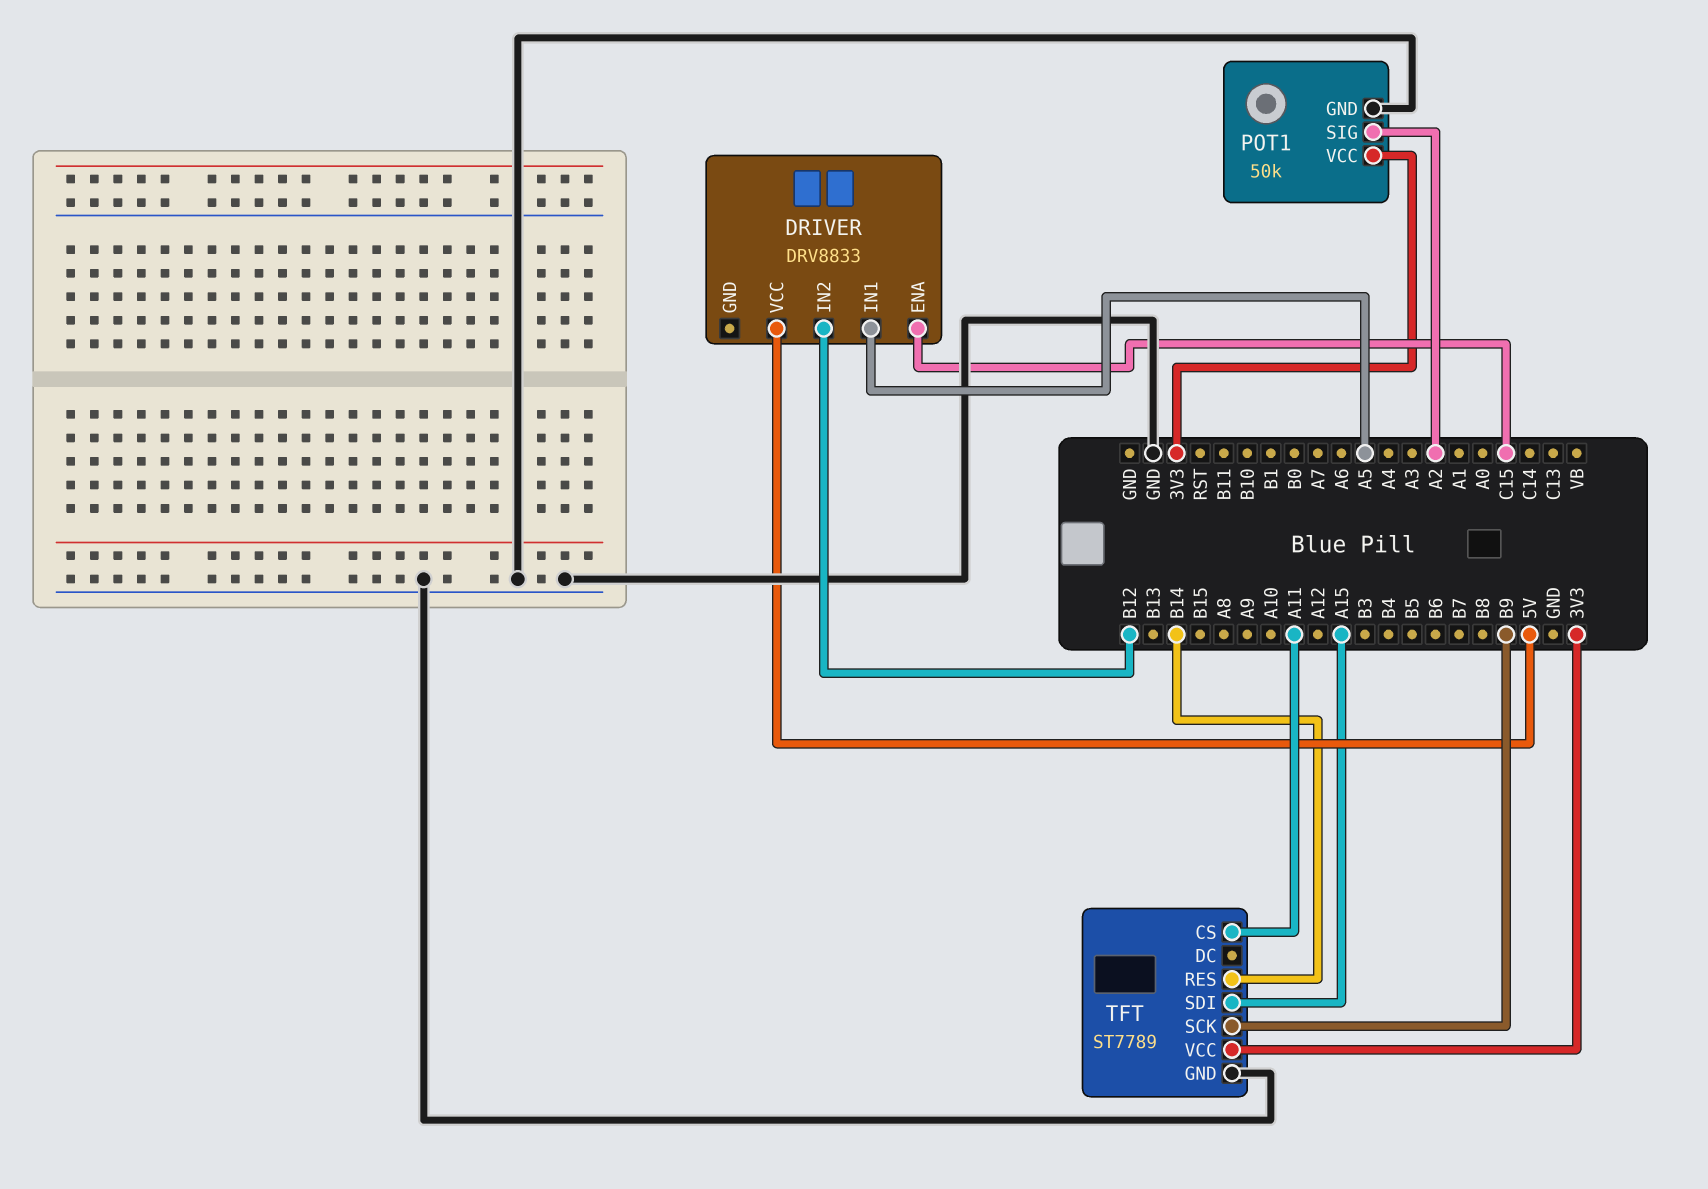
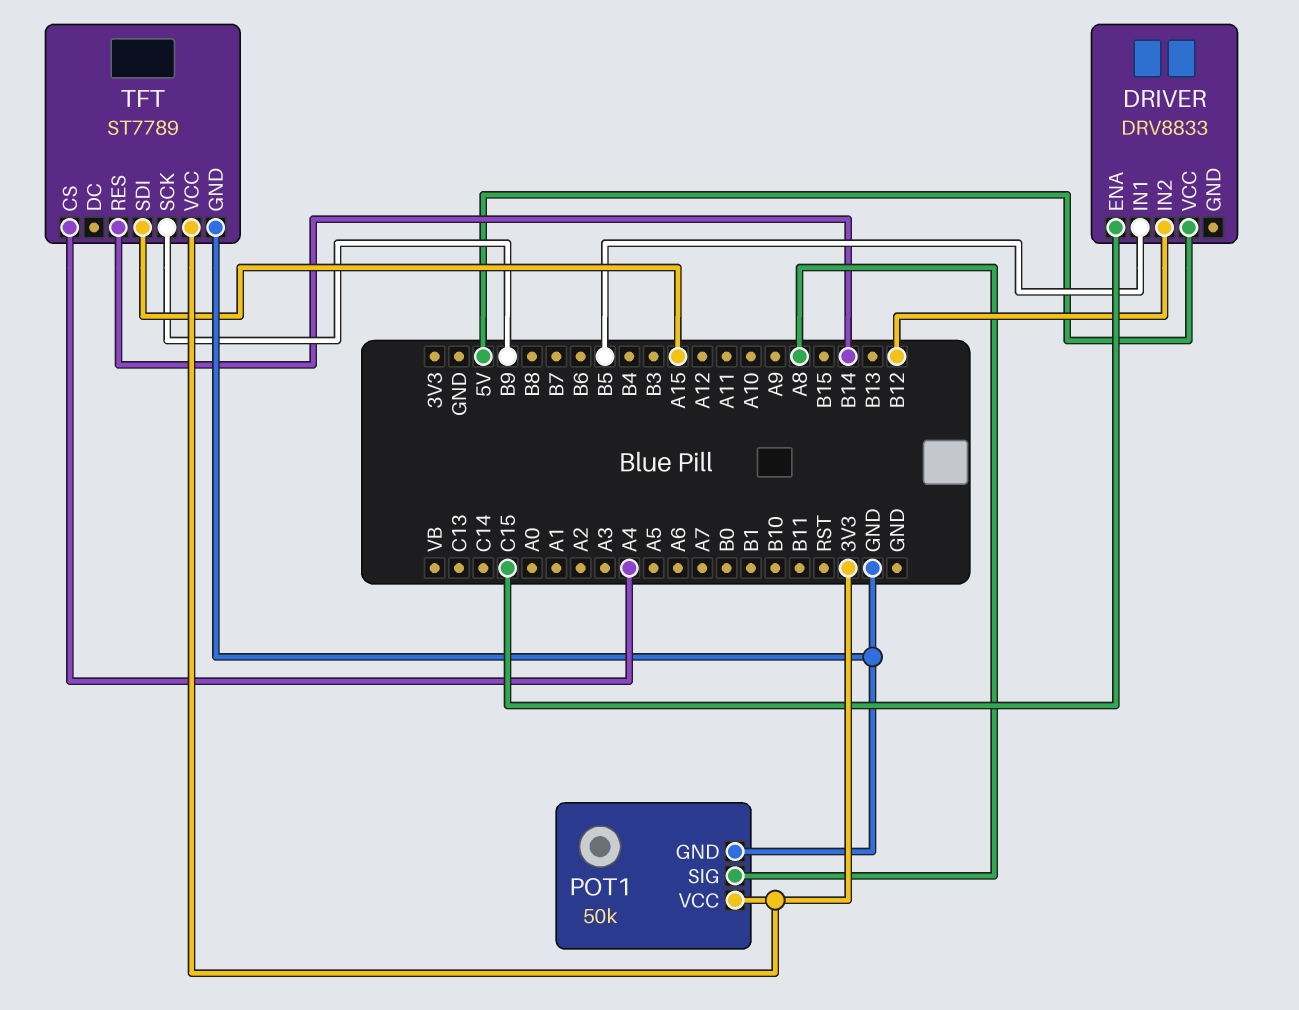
DRIVER pin IN1: A5 -> B5
POT1 pin SIG: A2 -> A8
TFT pin CS: A11 -> A4

